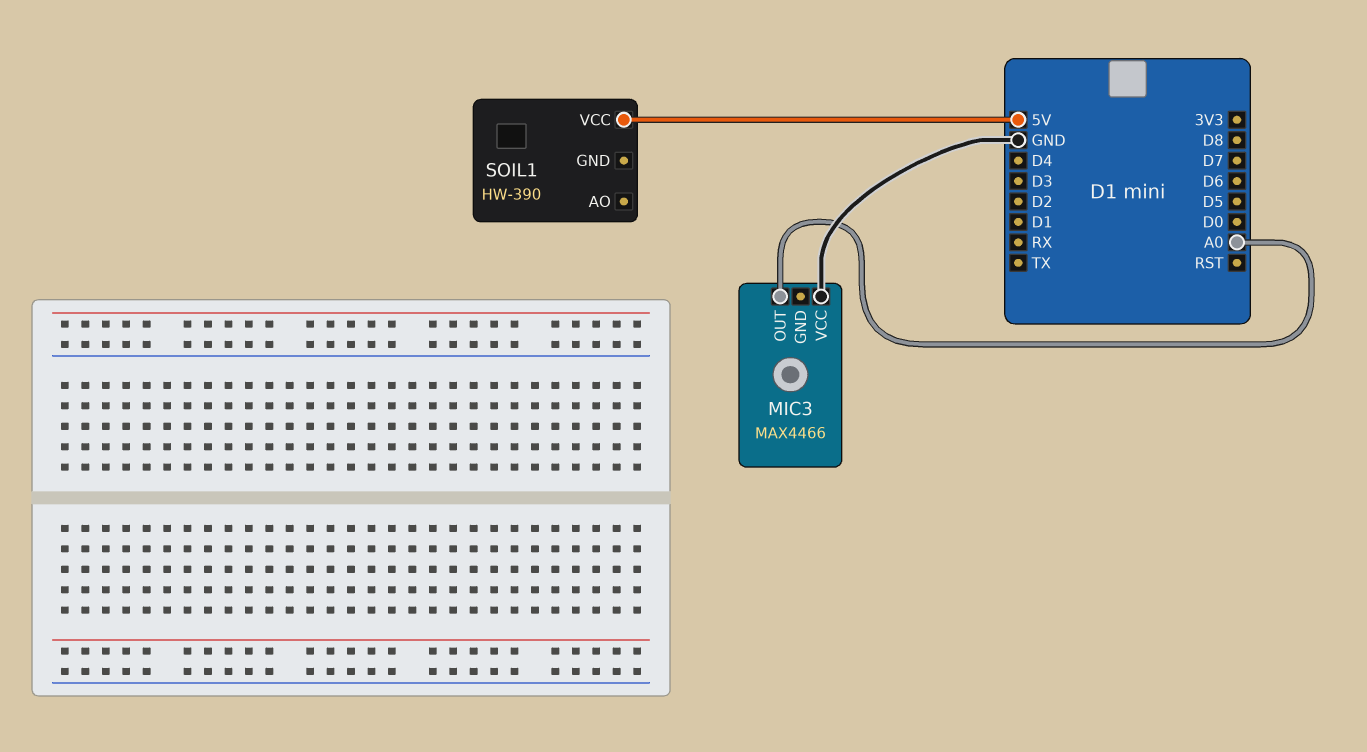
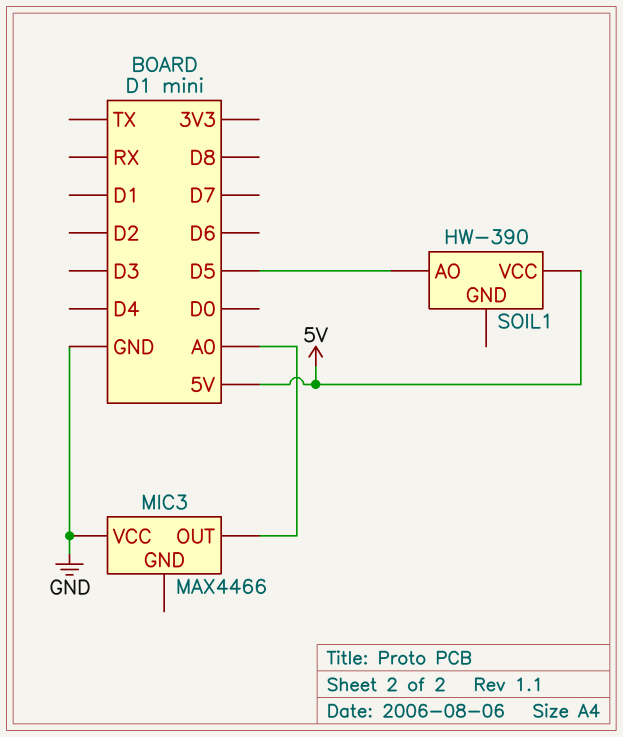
SOIL1 pin AO: none -> D5

